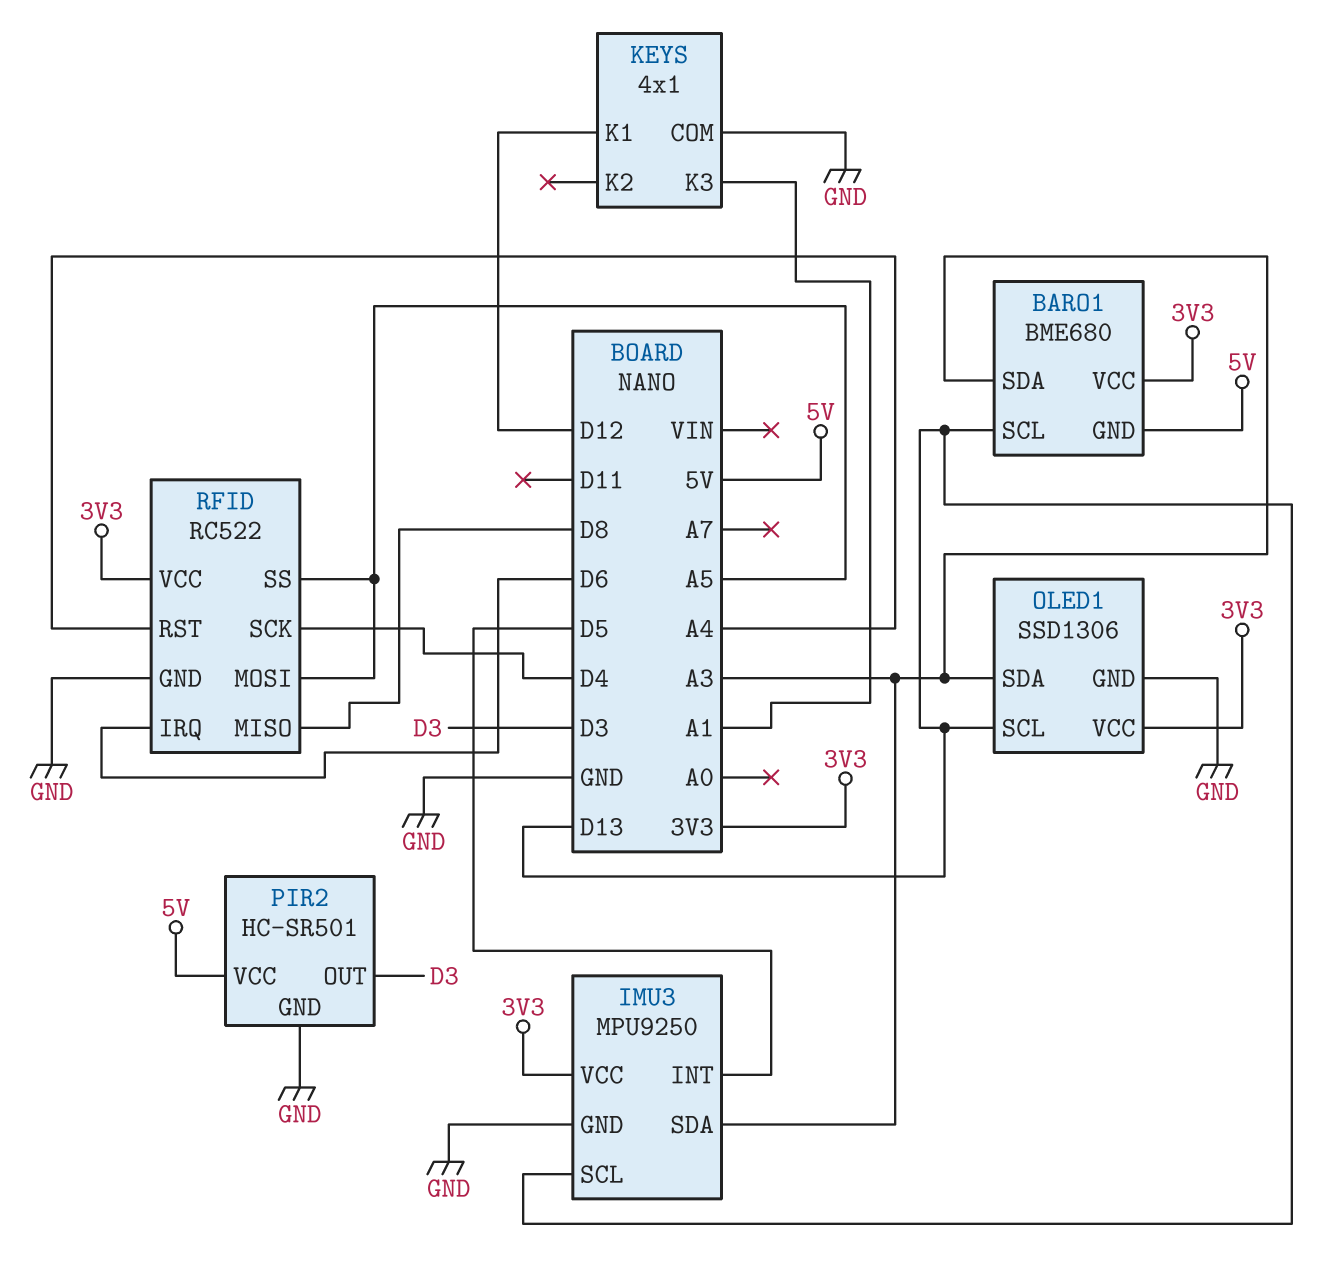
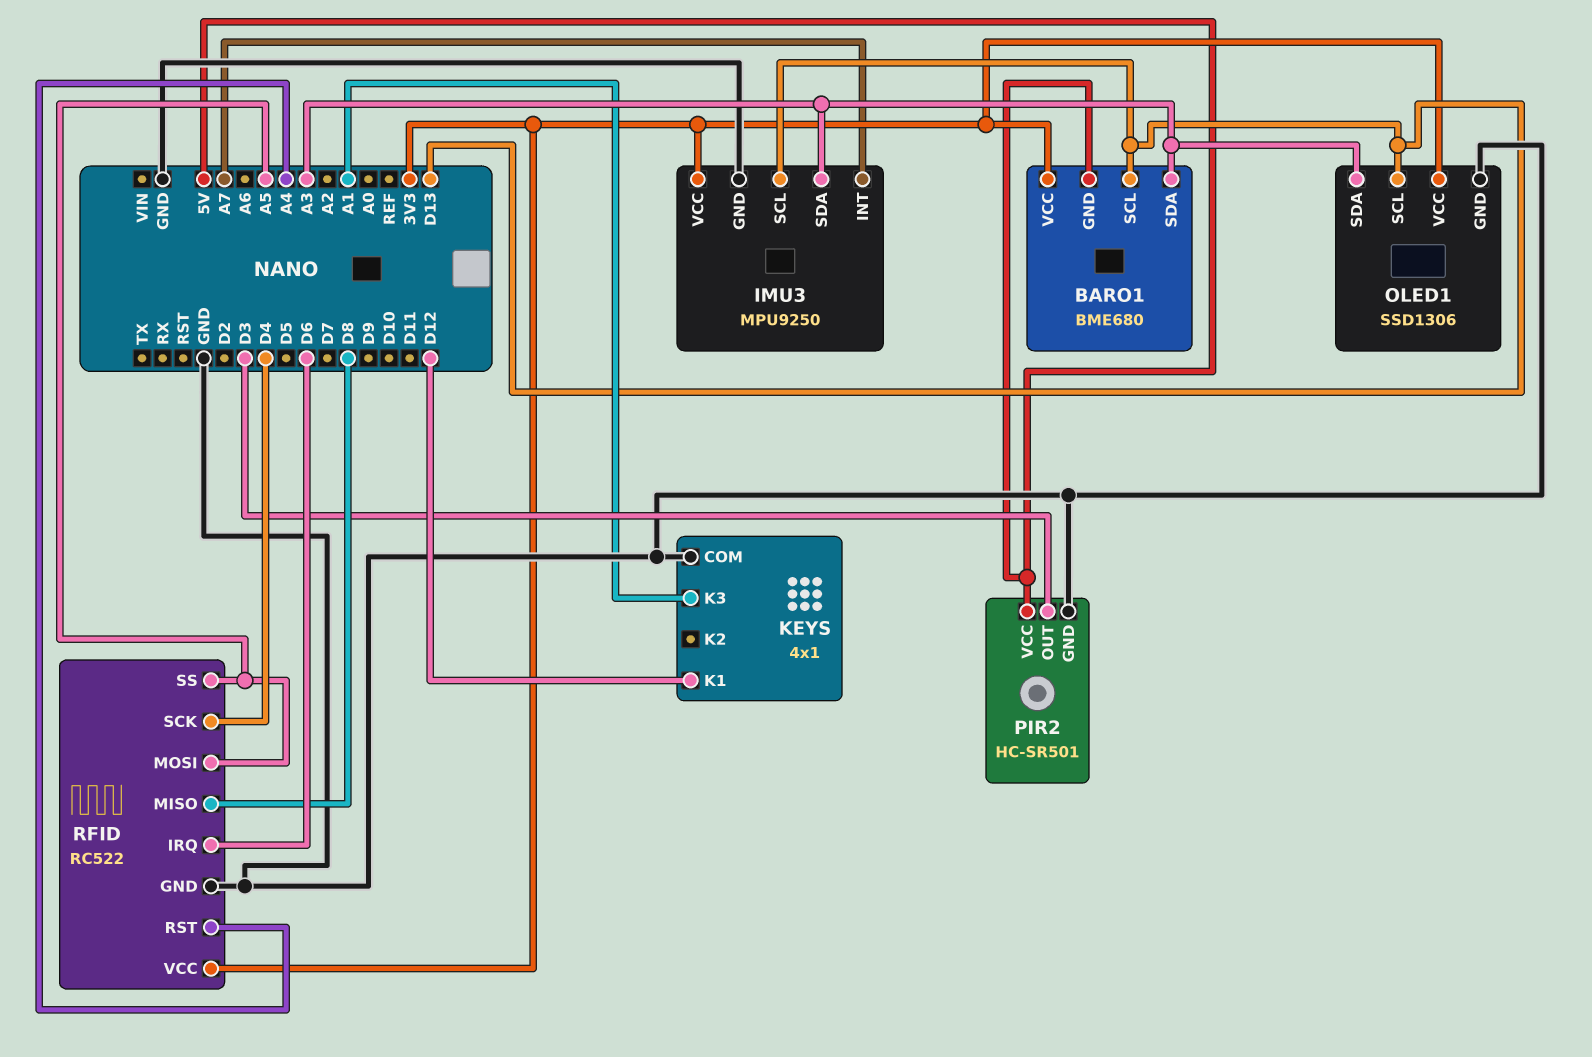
IMU3 pin INT: D5 -> A7

